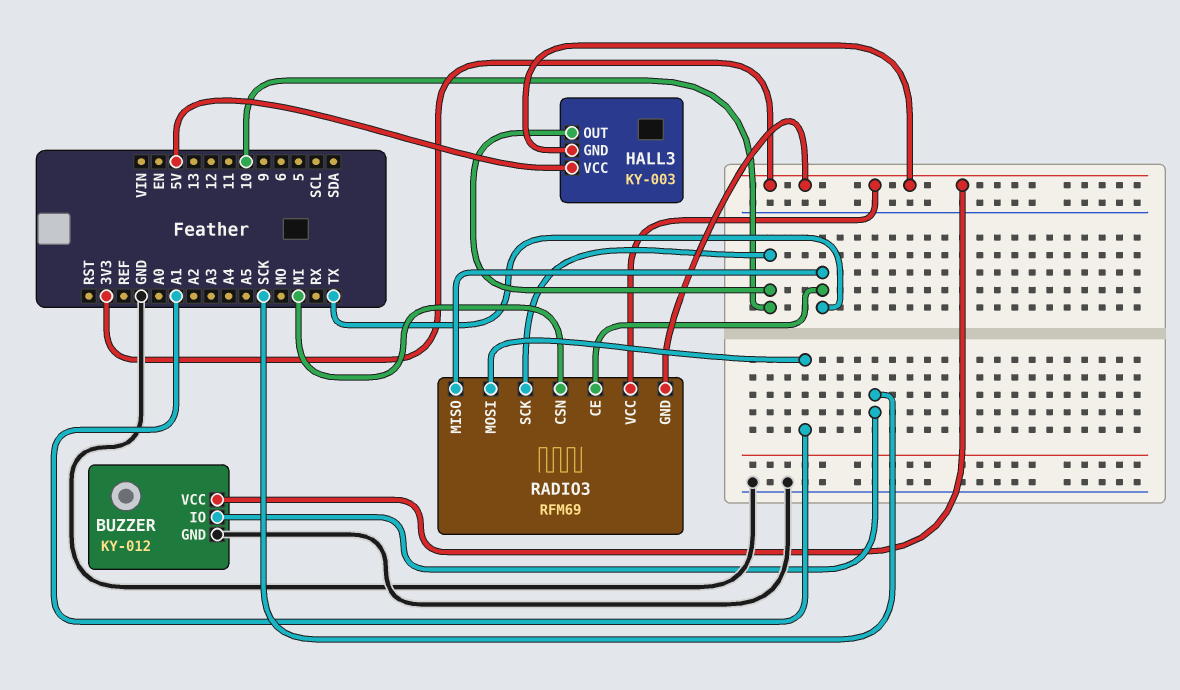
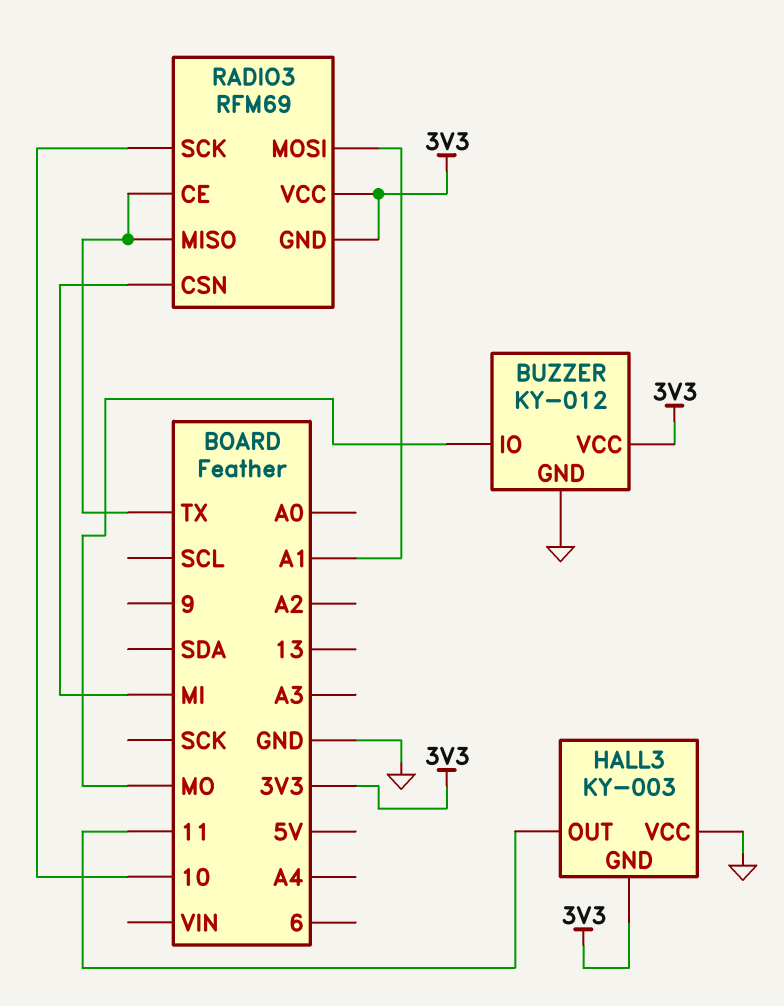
BUZZER pin IO: SCK -> MO
HALL3 pin OUT: 10 -> 11
HALL3 pin VCC: 5V -> GND

